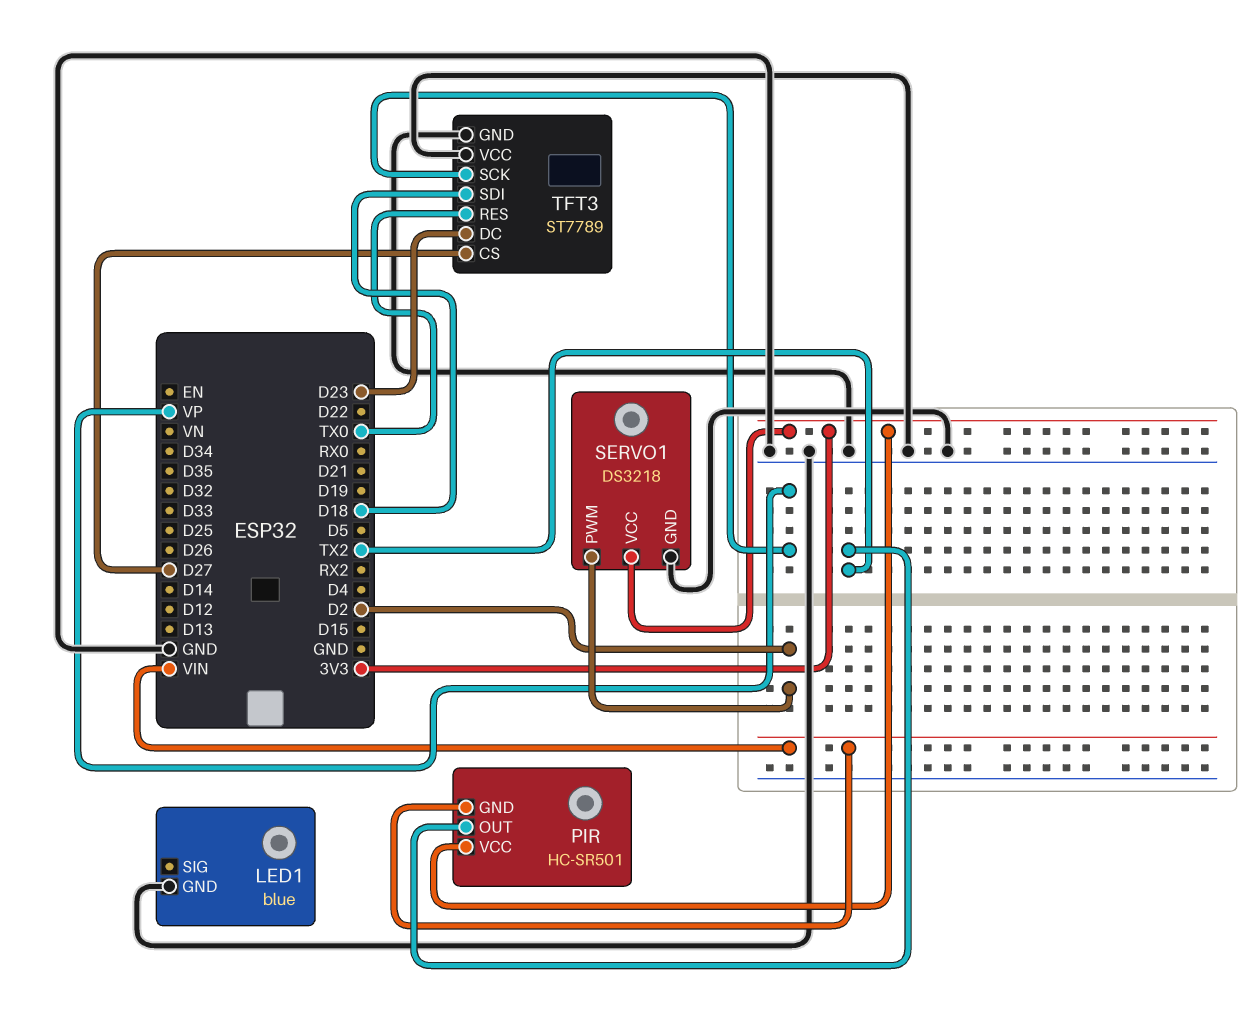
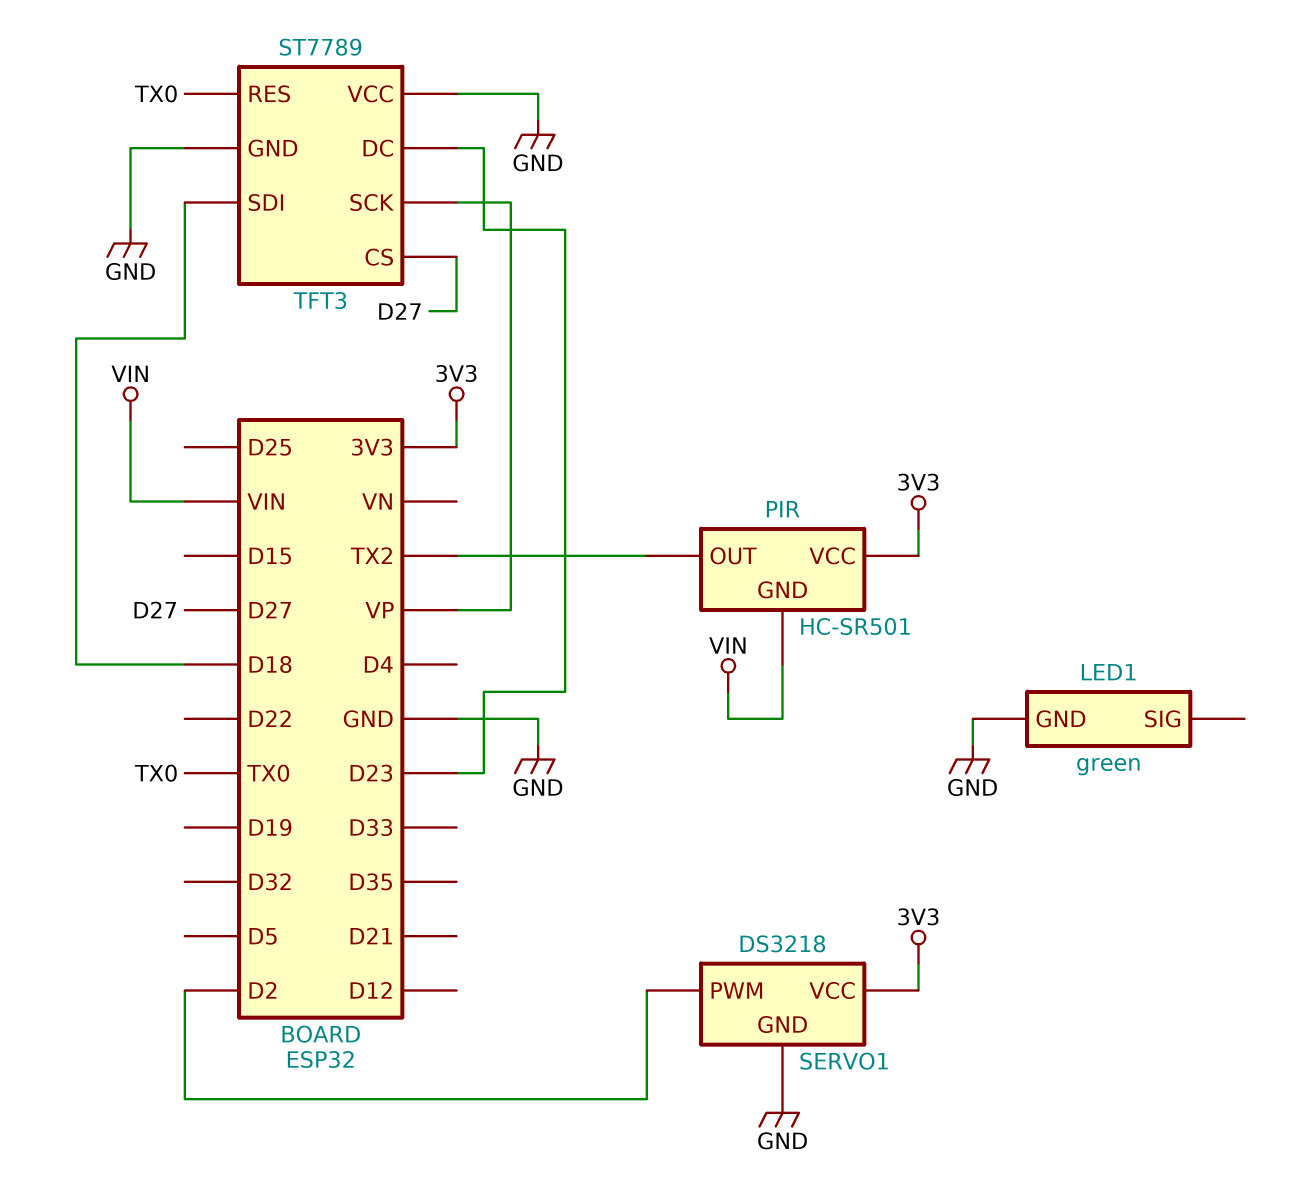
LED1: blue -> green

